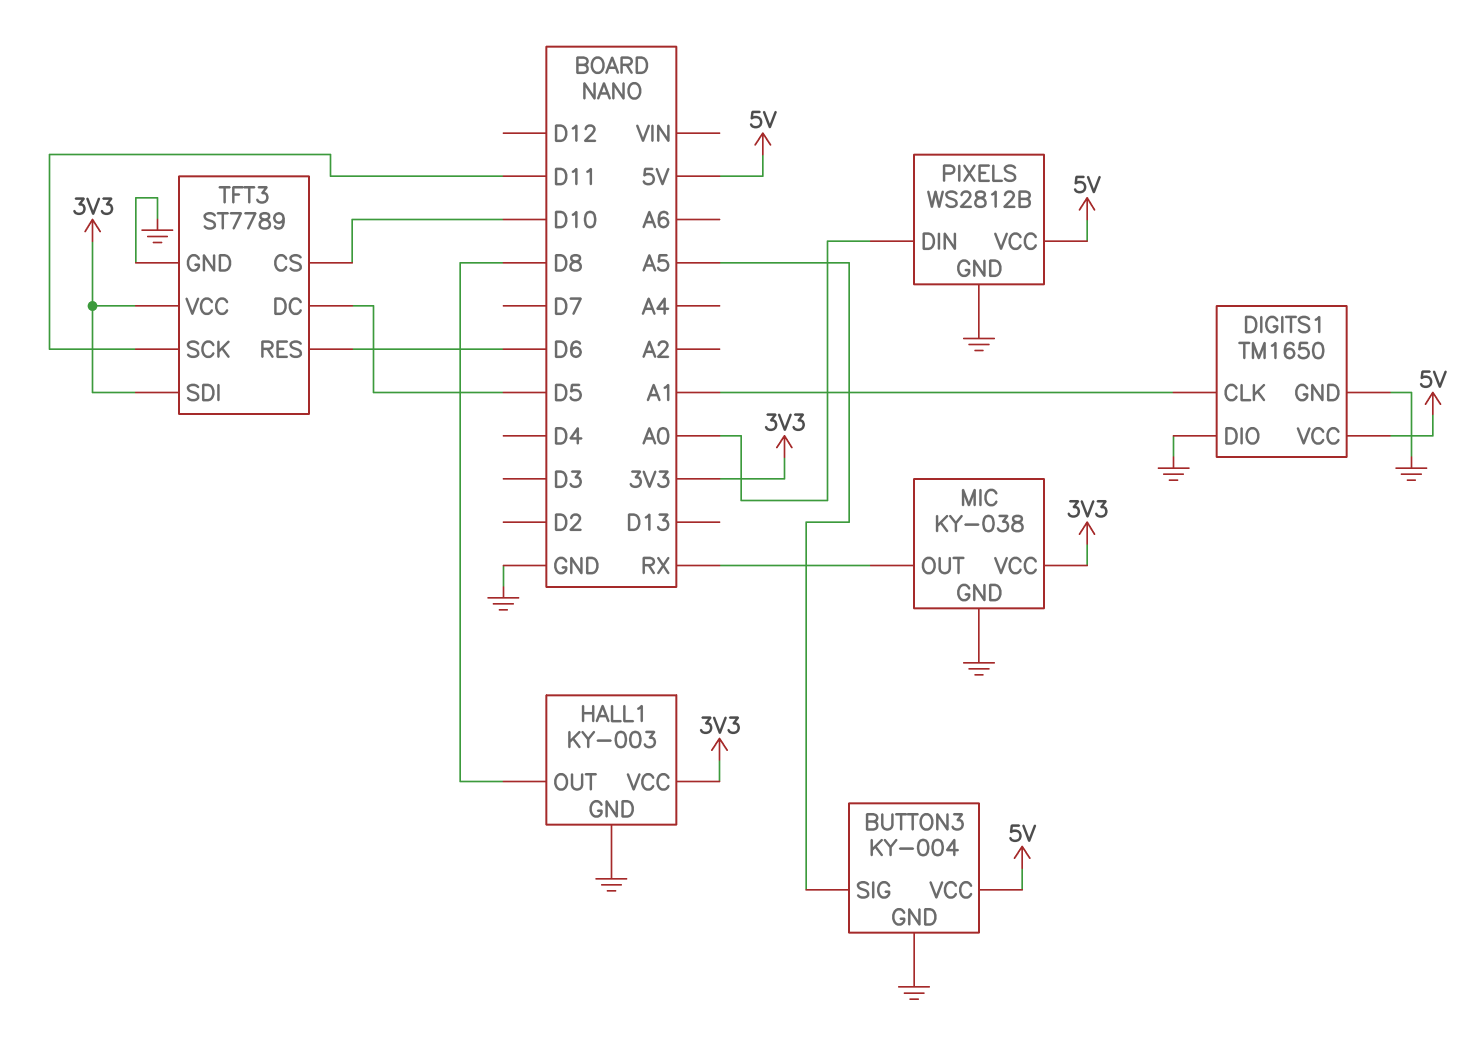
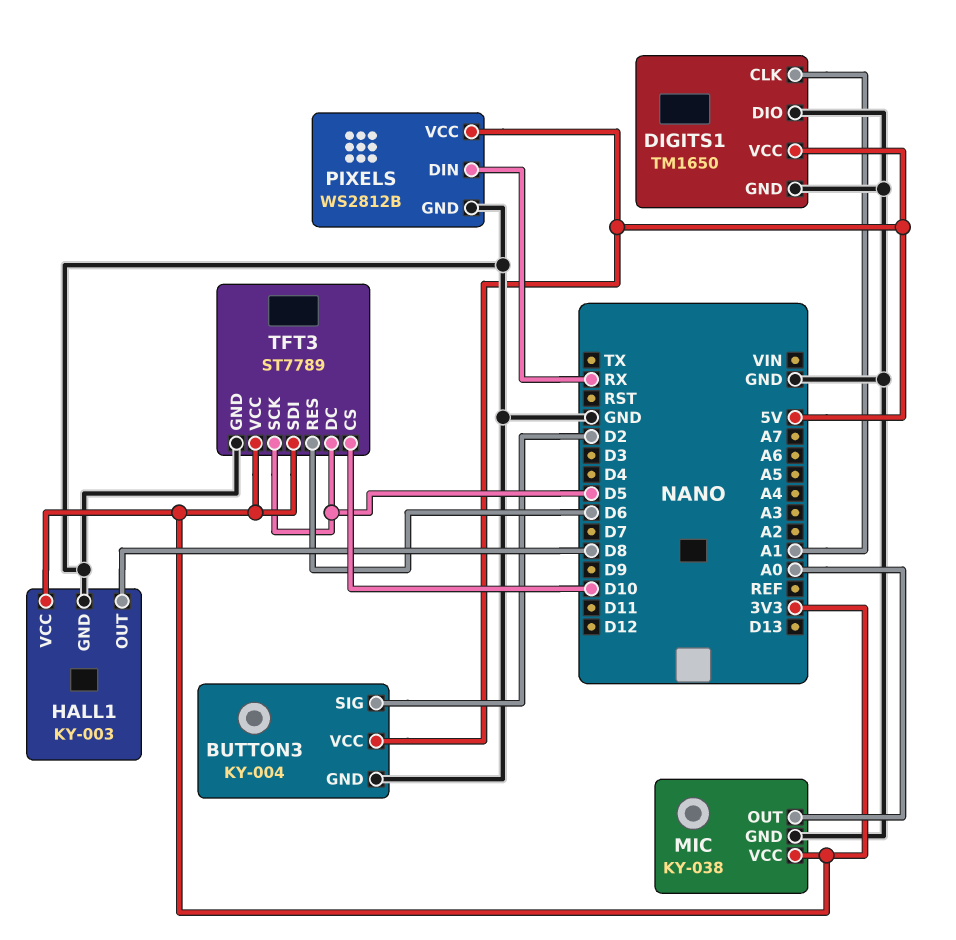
BUTTON3 pin SIG: A5 -> D2
MIC pin OUT: RX -> A0
PIXELS pin DIN: A0 -> RX
TFT3 pin SCK: D11 -> D5

